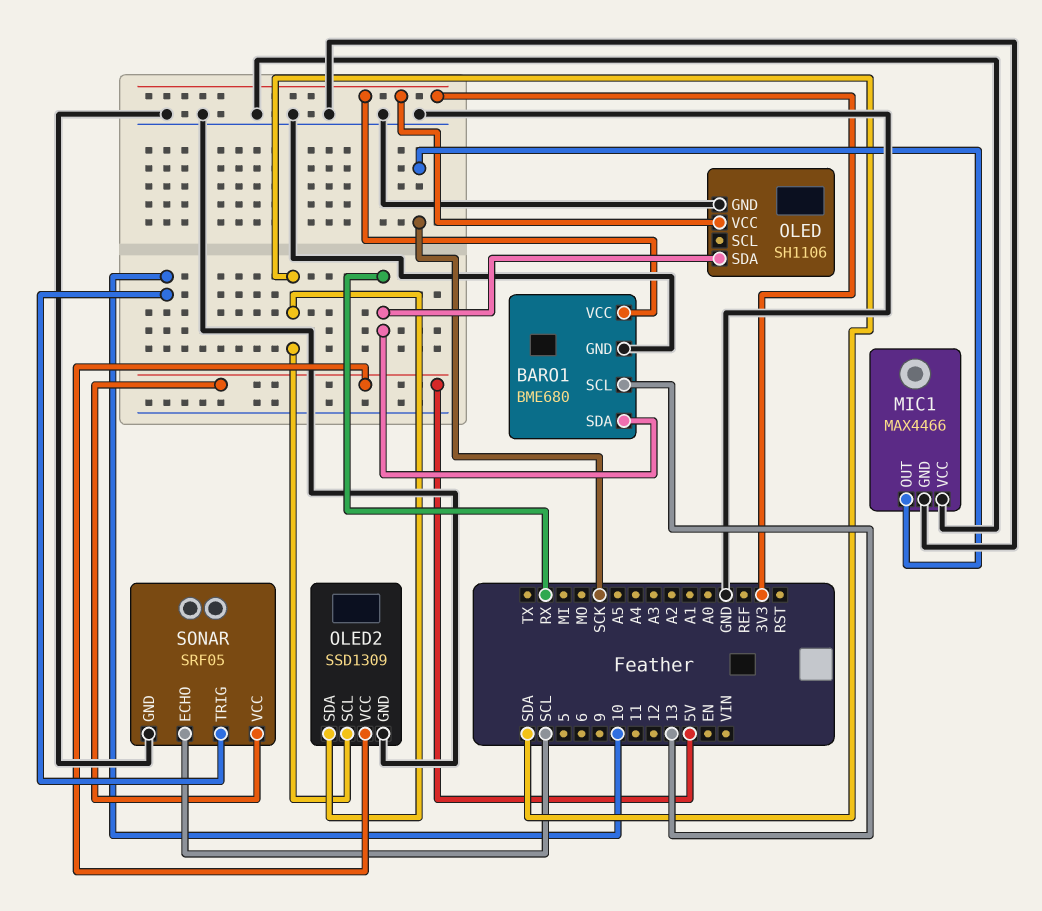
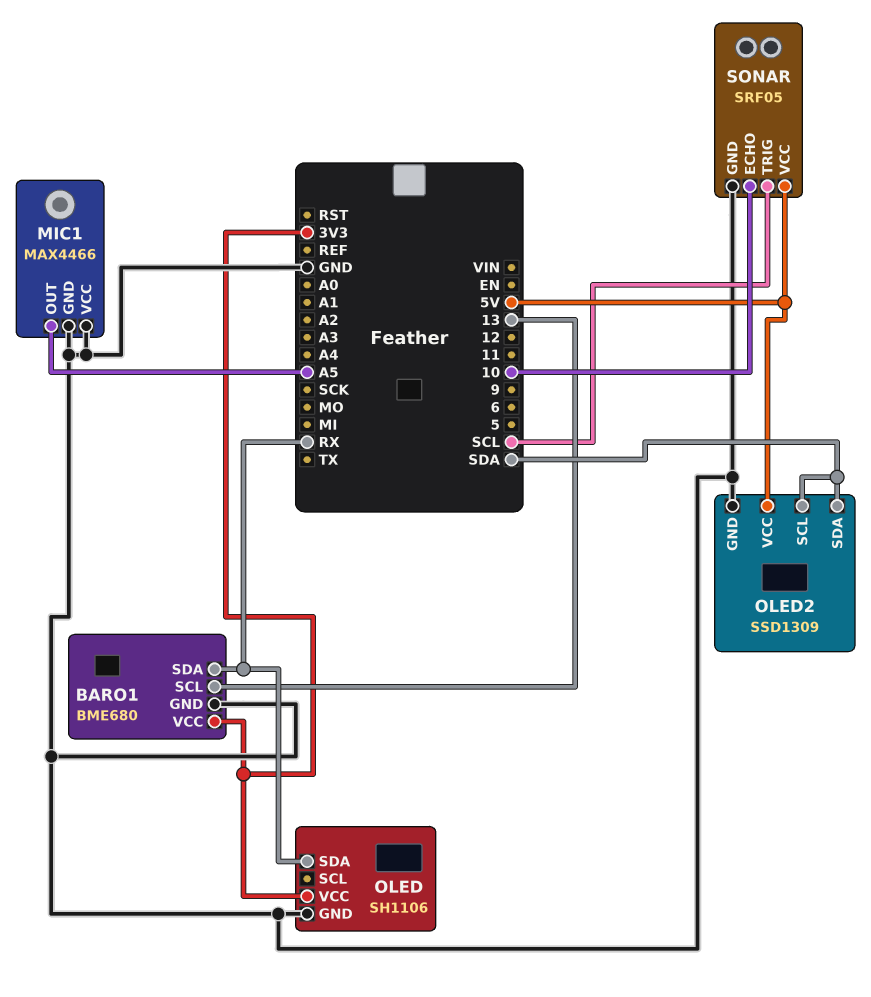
MIC1 pin OUT: SCK -> A5
SONAR pin ECHO: SCL -> 10
SONAR pin TRIG: 10 -> SCL

